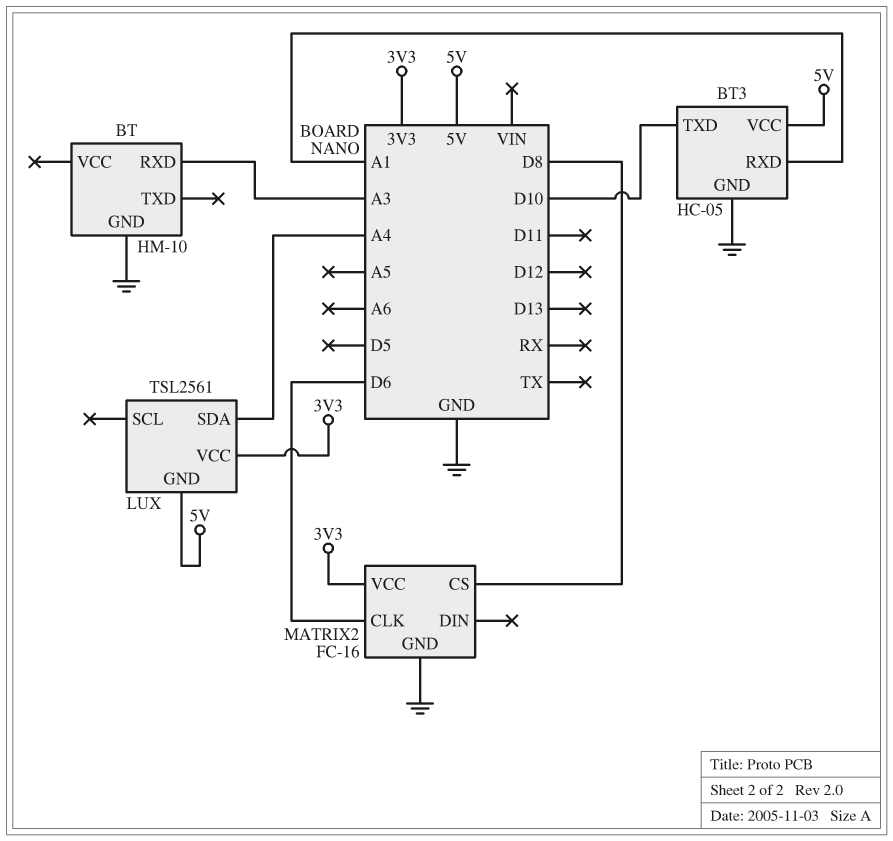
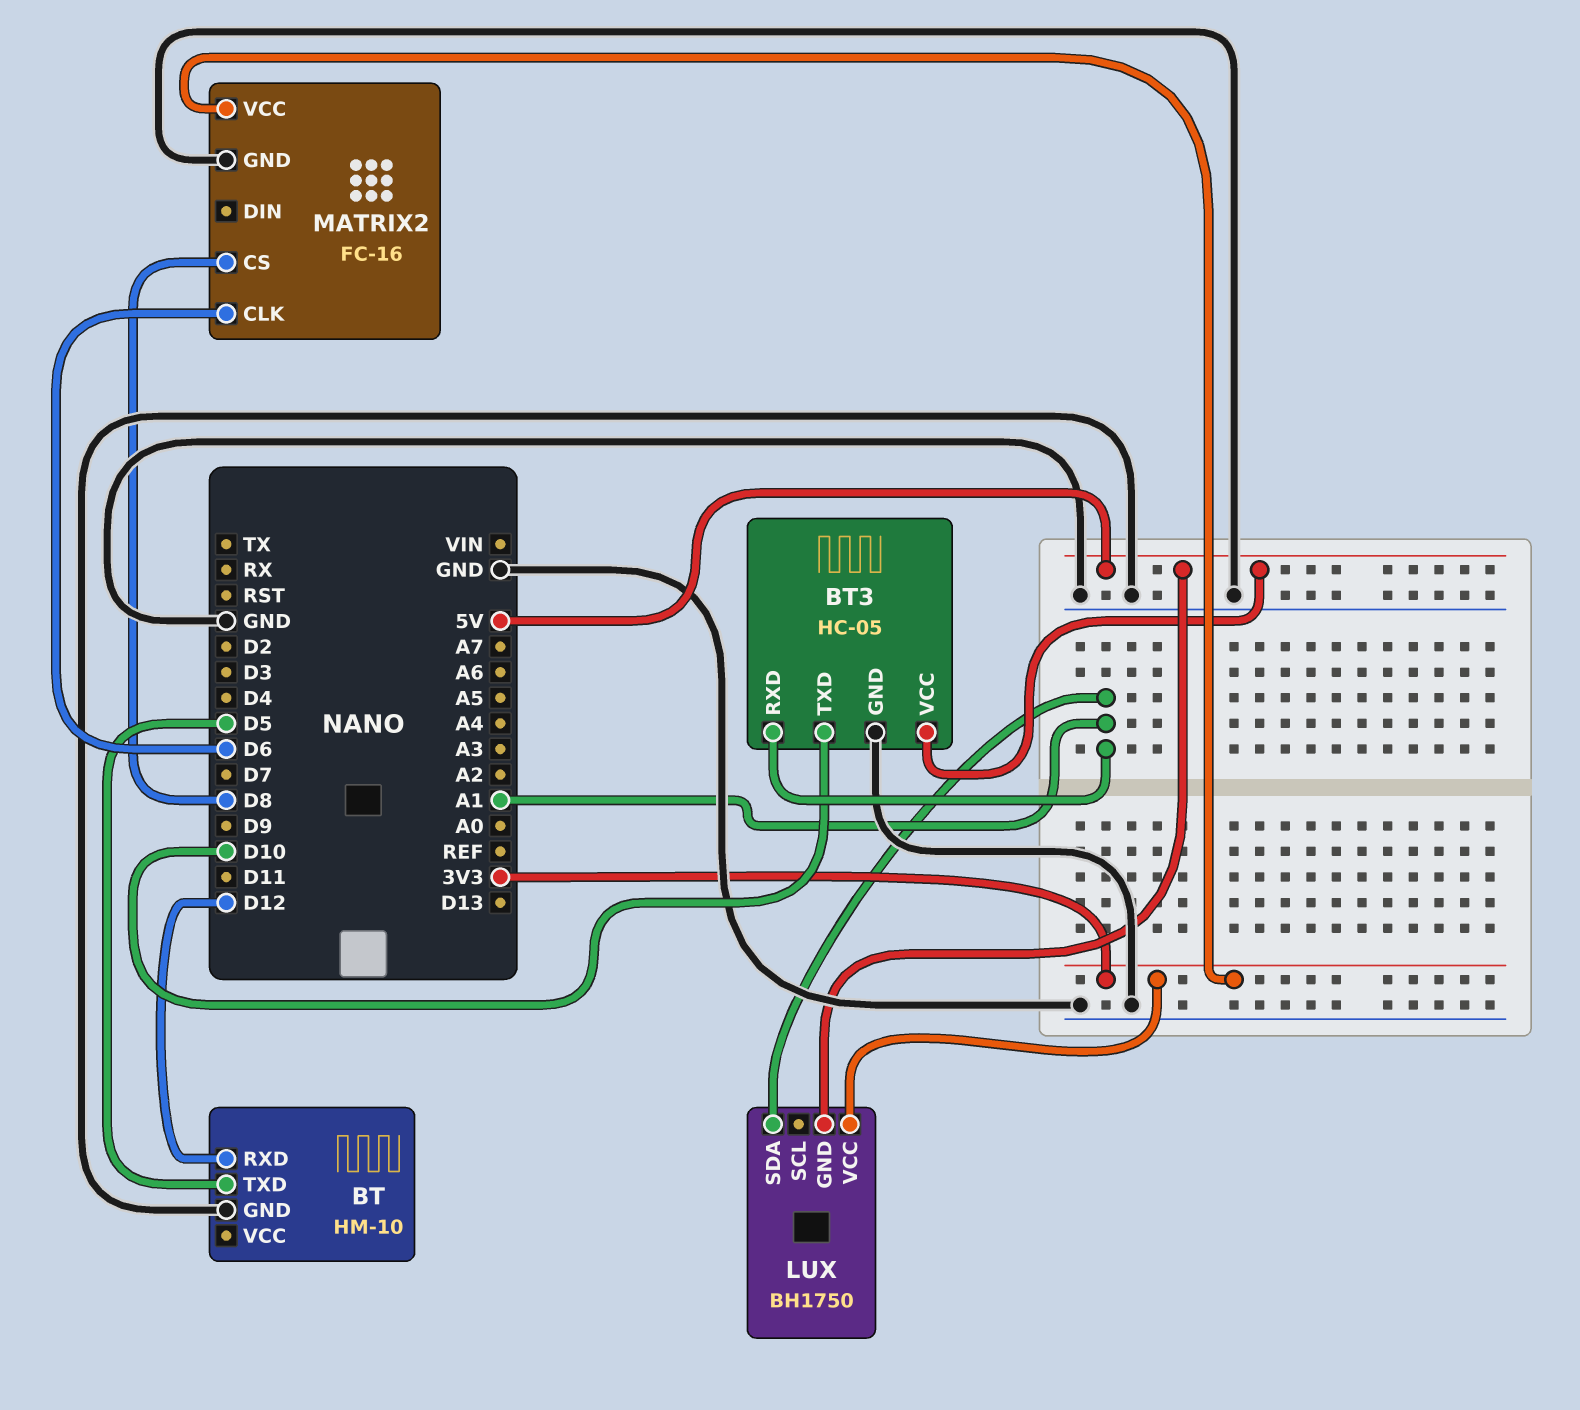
BT pin RXD: A3 -> D12
BT pin TXD: none -> D5
LUX: TSL2561 -> BH1750
LUX pin SDA: A4 -> A1

